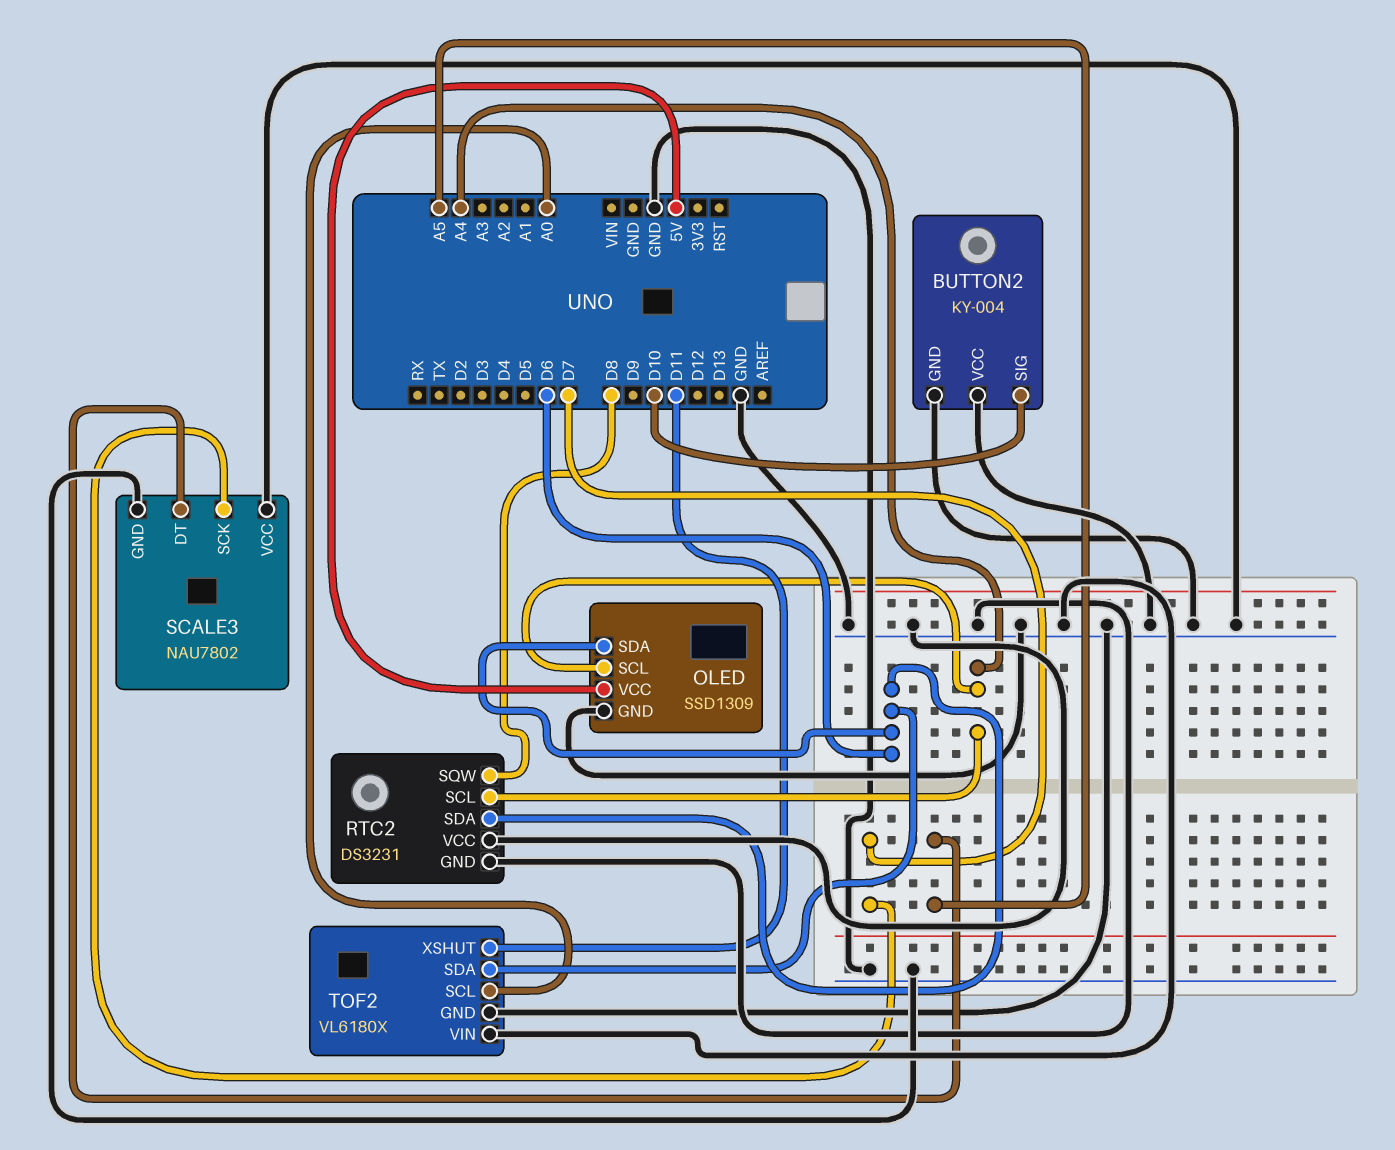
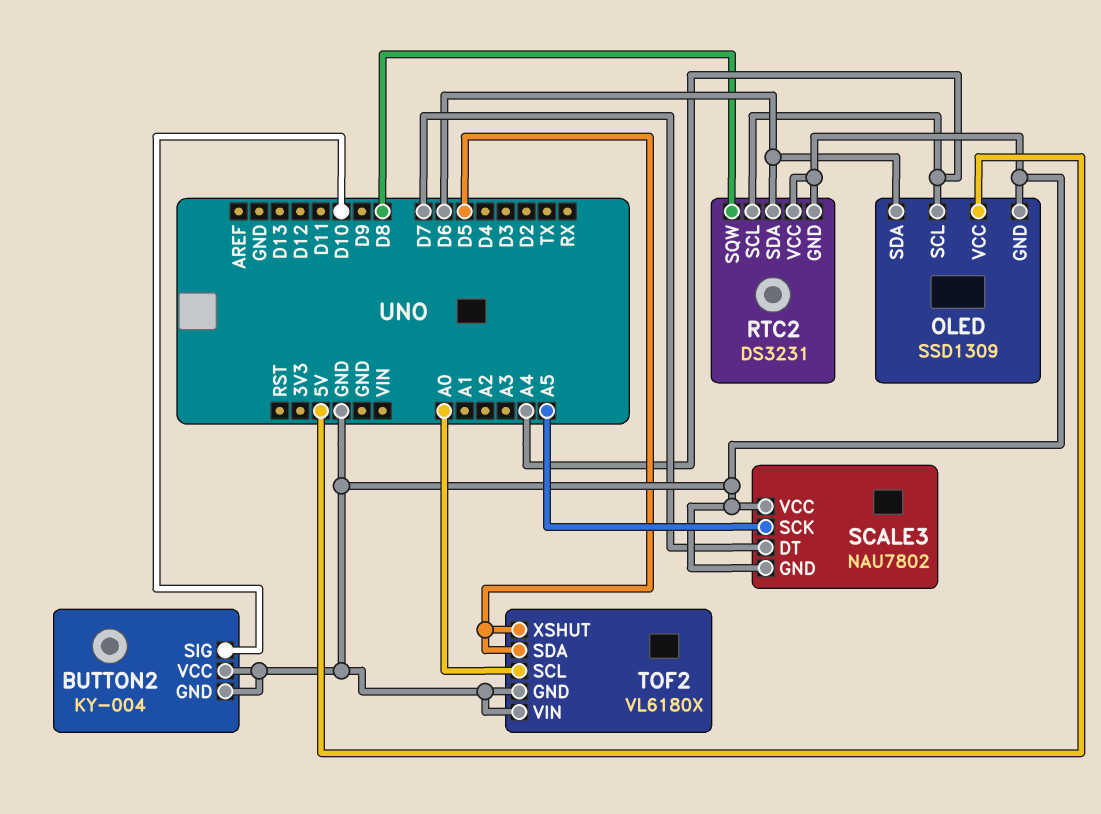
SCALE3 pin DT: A5 -> D7
SCALE3 pin SCK: D7 -> A5
TOF2 pin SDA: D6 -> D5
TOF2 pin XSHUT: D11 -> D5

